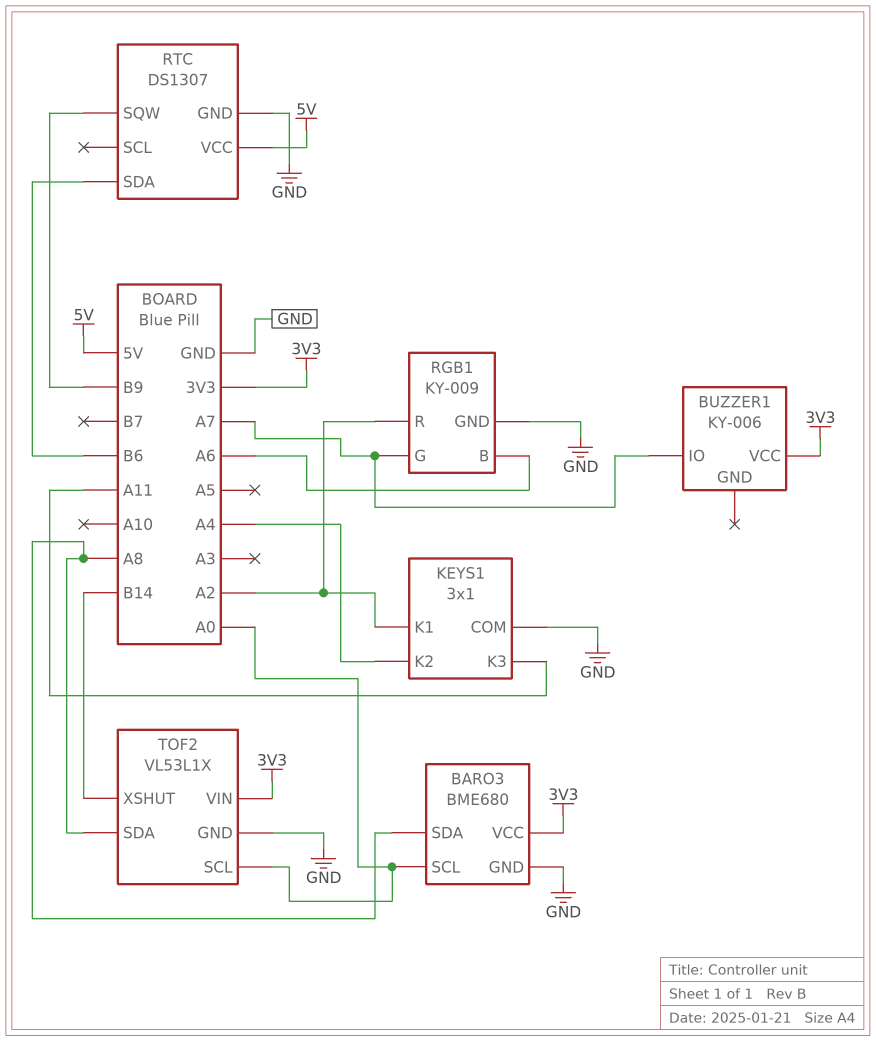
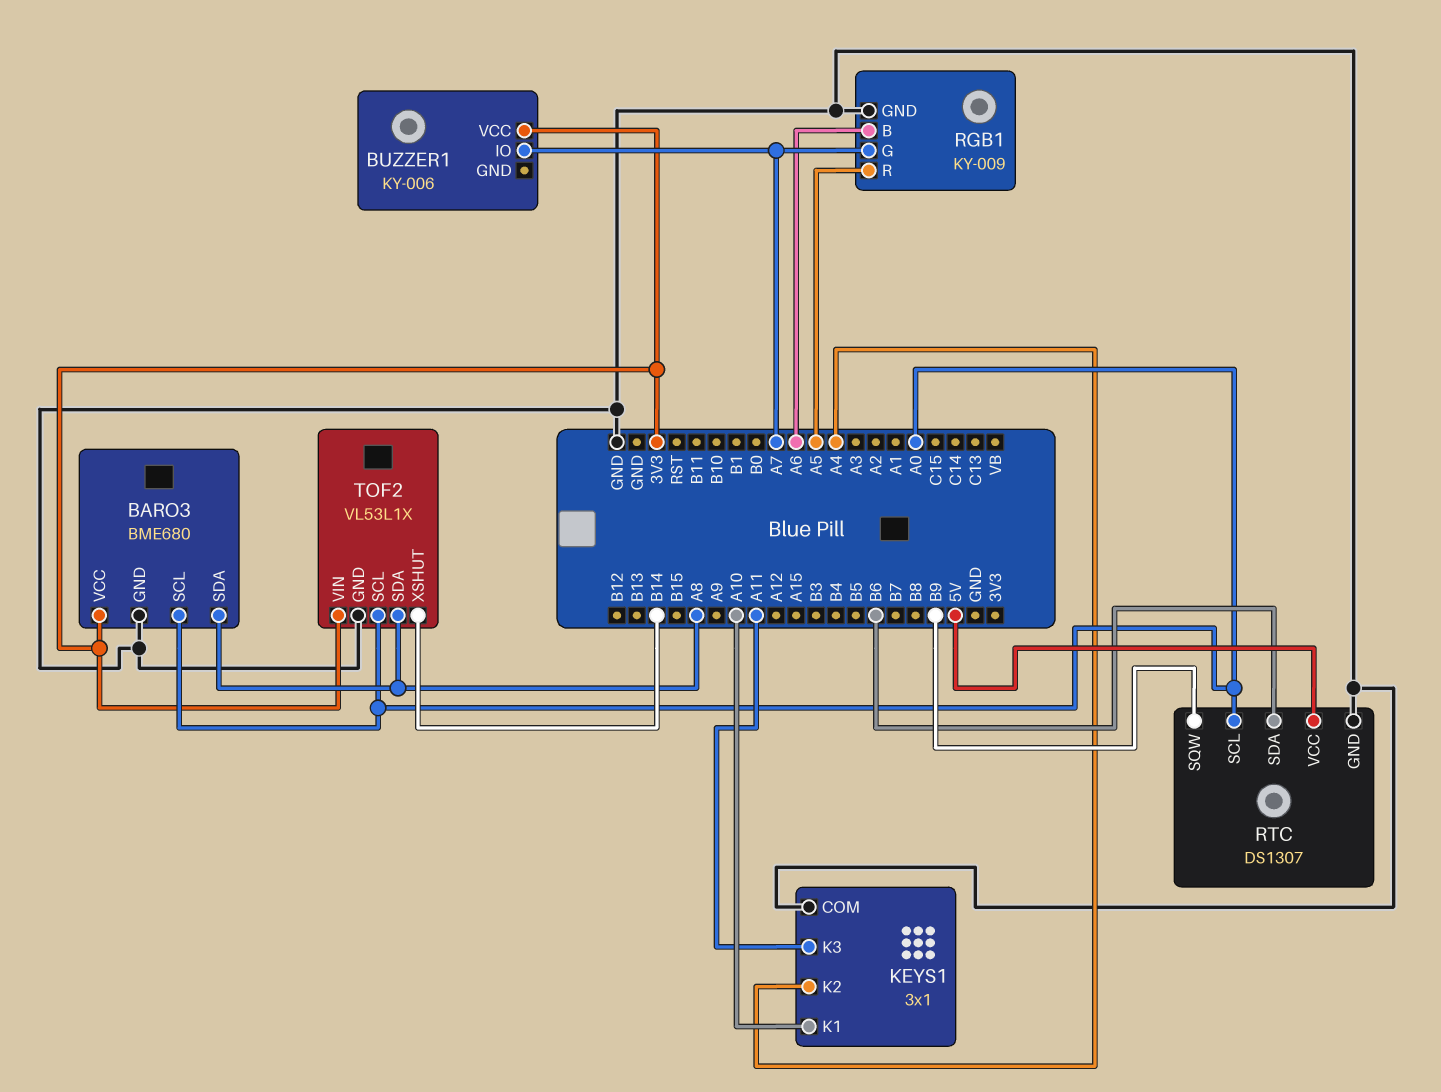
KEYS1 pin K1: A2 -> A10
RGB1 pin R: A2 -> A5
RTC pin SCL: none -> A0

